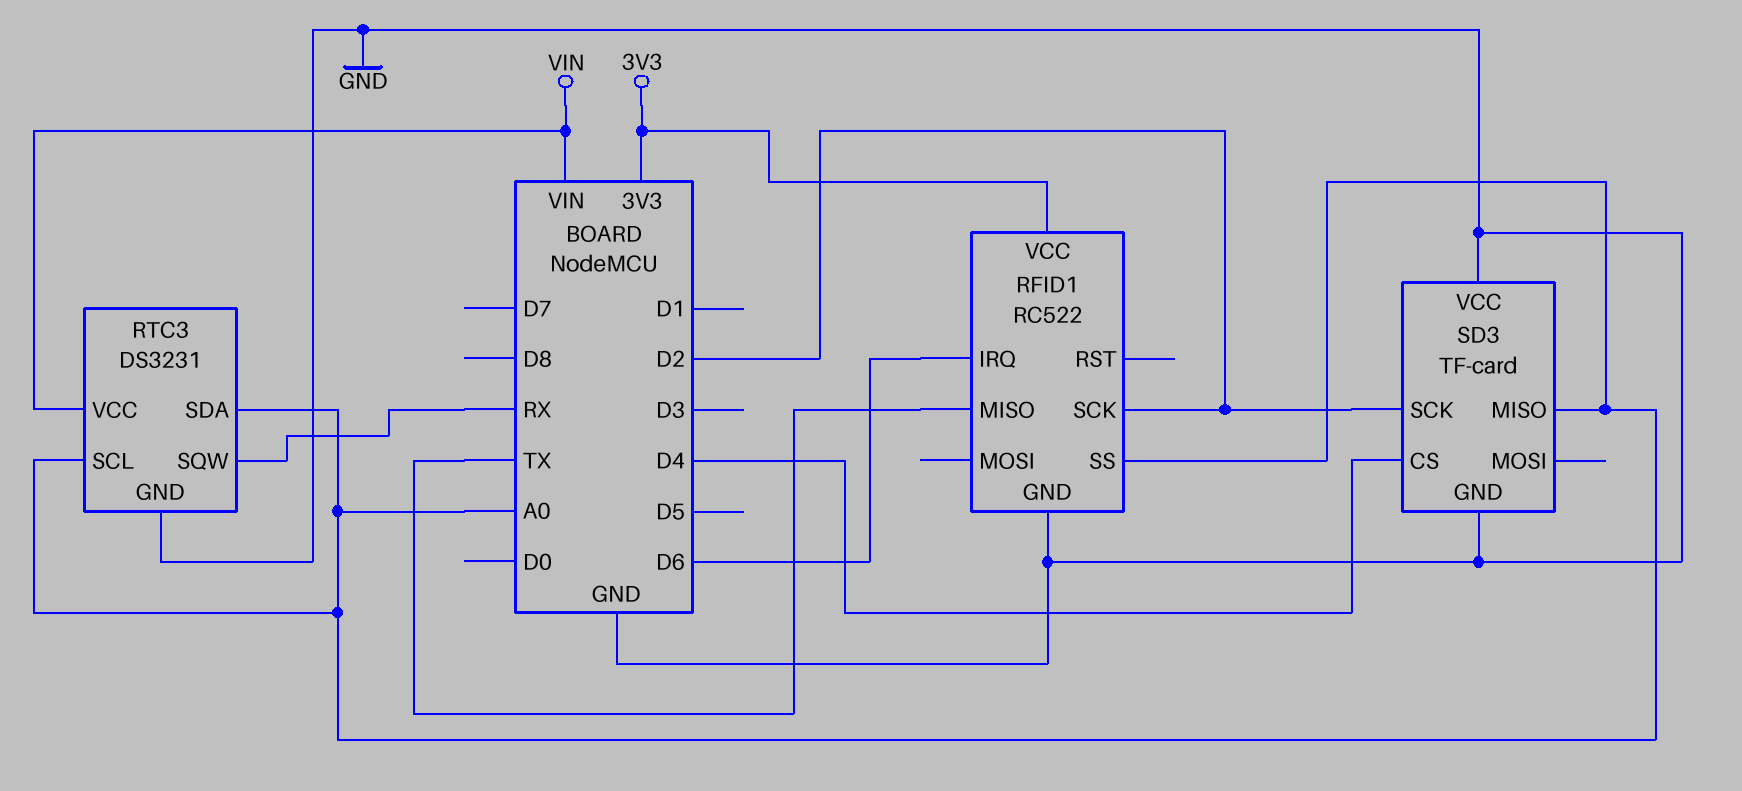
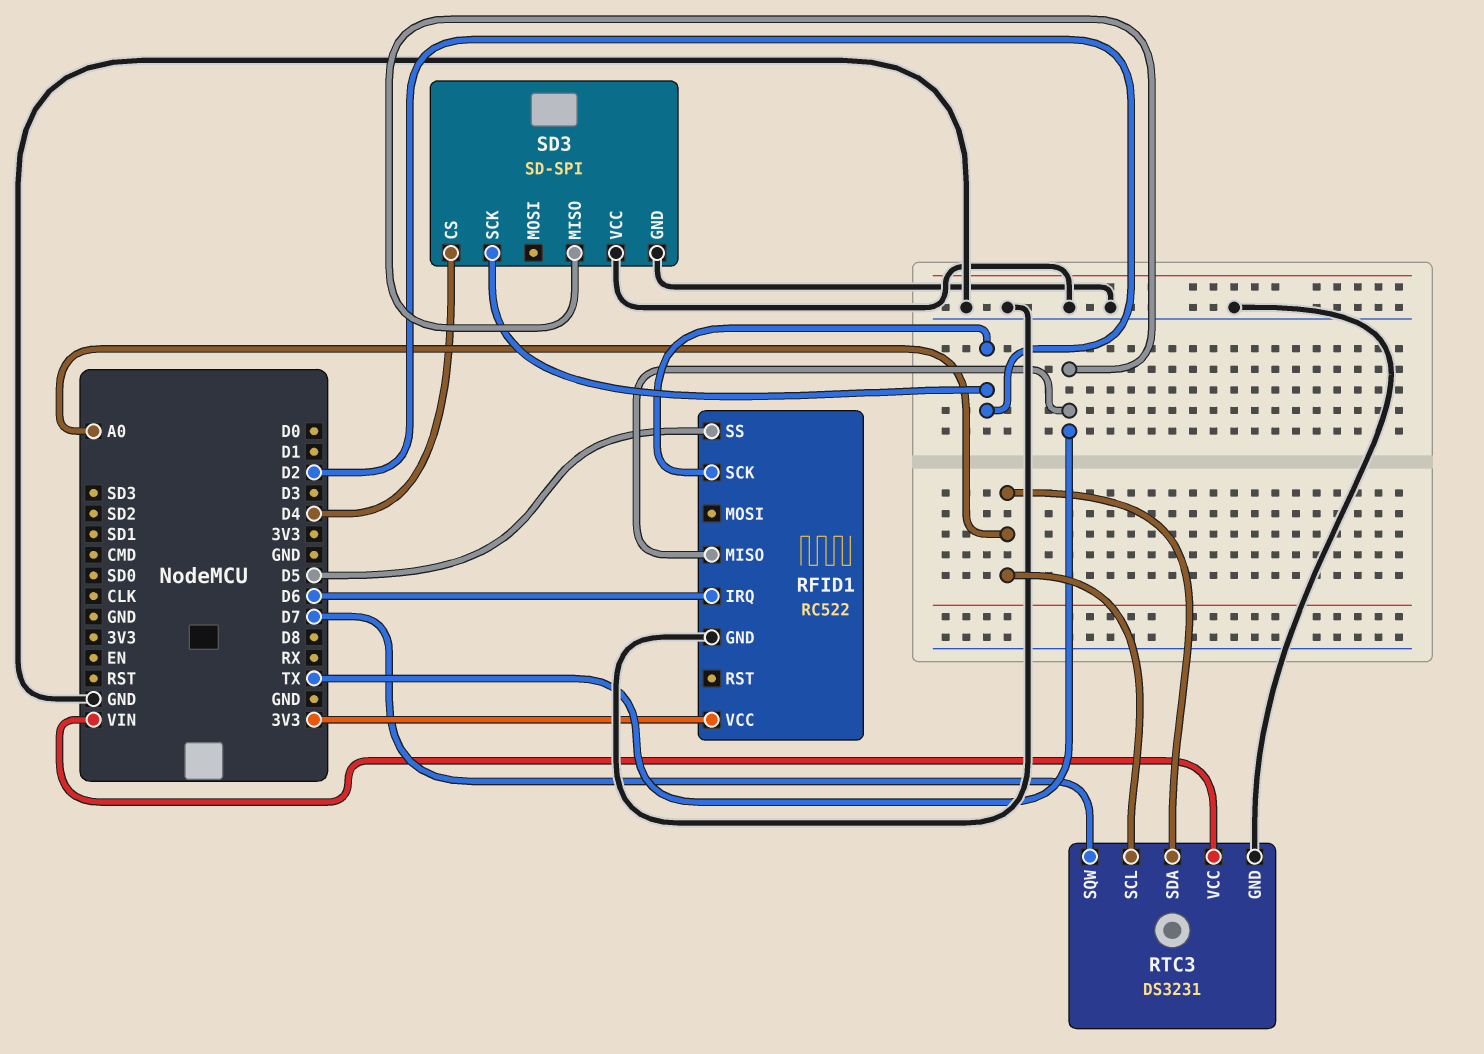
RFID1 pin SS: A0 -> D5
RTC3 pin SQW: RX -> D7
SD3: TF-card -> SD-SPI
SD3 pin MISO: A0 -> TX

